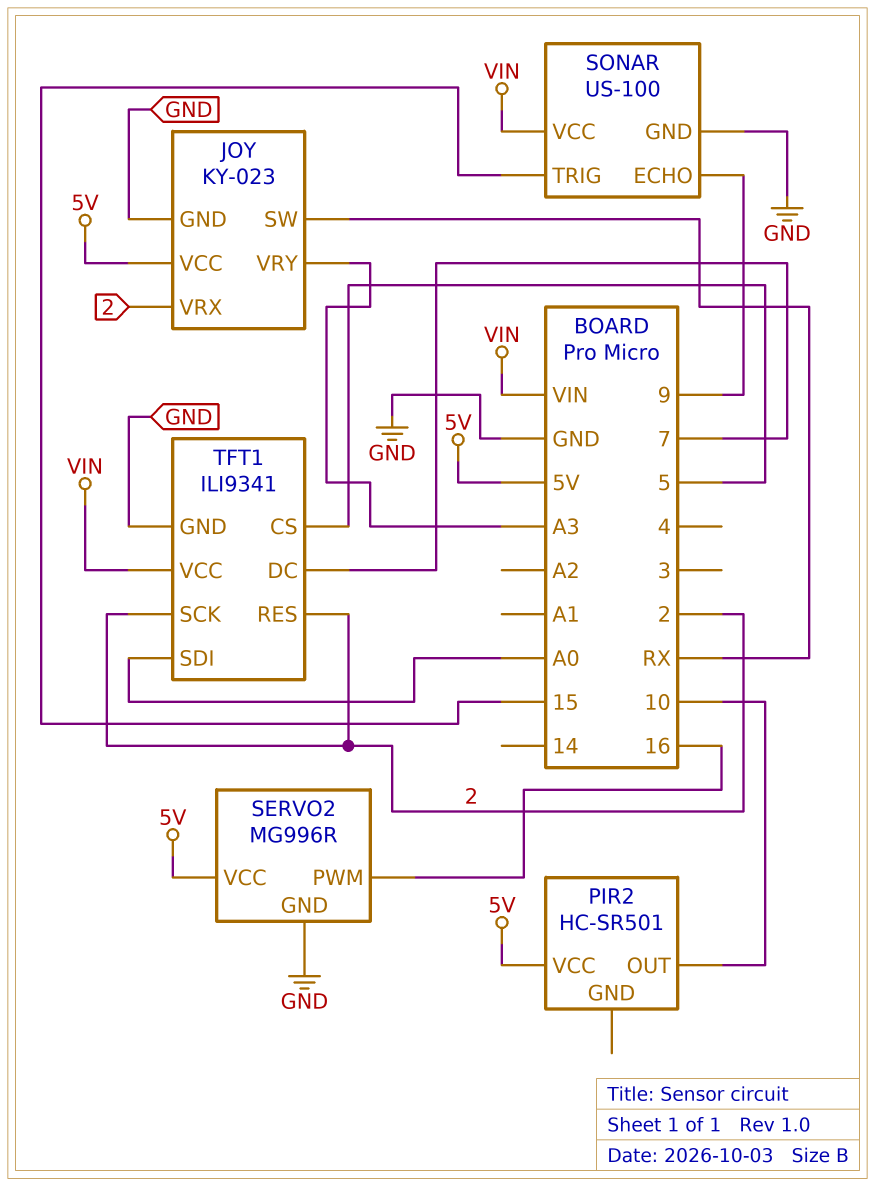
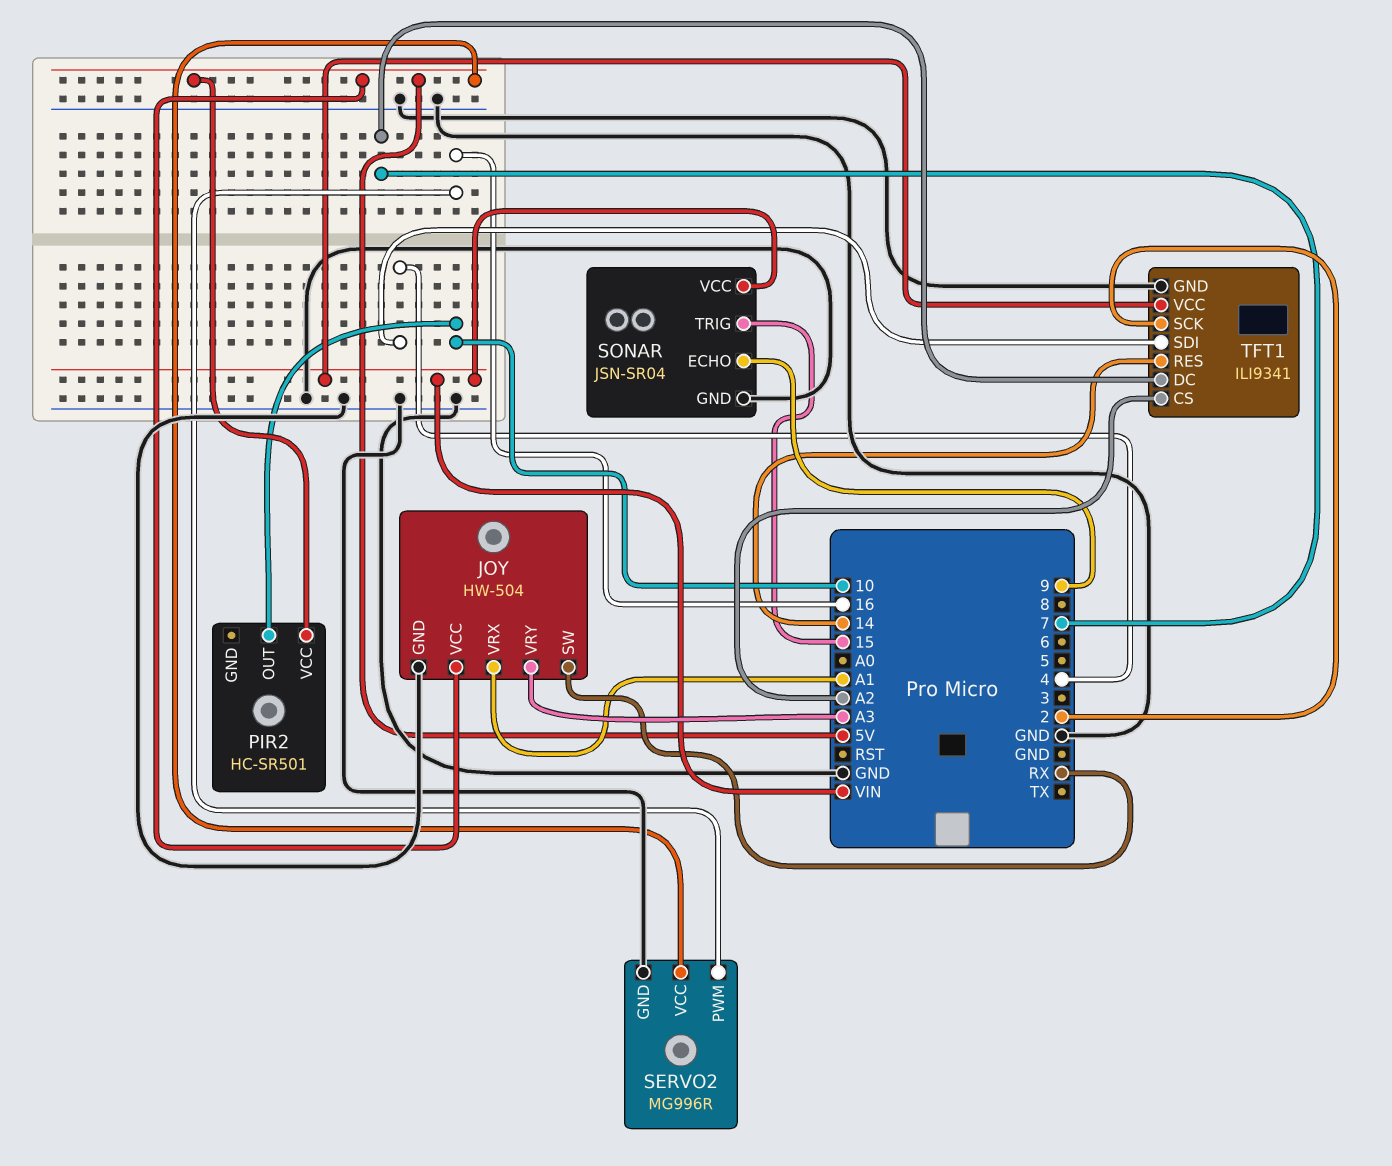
JOY: KY-023 -> HW-504
JOY pin VRX: 2 -> A1
SONAR: US-100 -> JSN-SR04
TFT1 pin CS: 5 -> A2
TFT1 pin RES: 2 -> 14
TFT1 pin SDI: A0 -> 4

